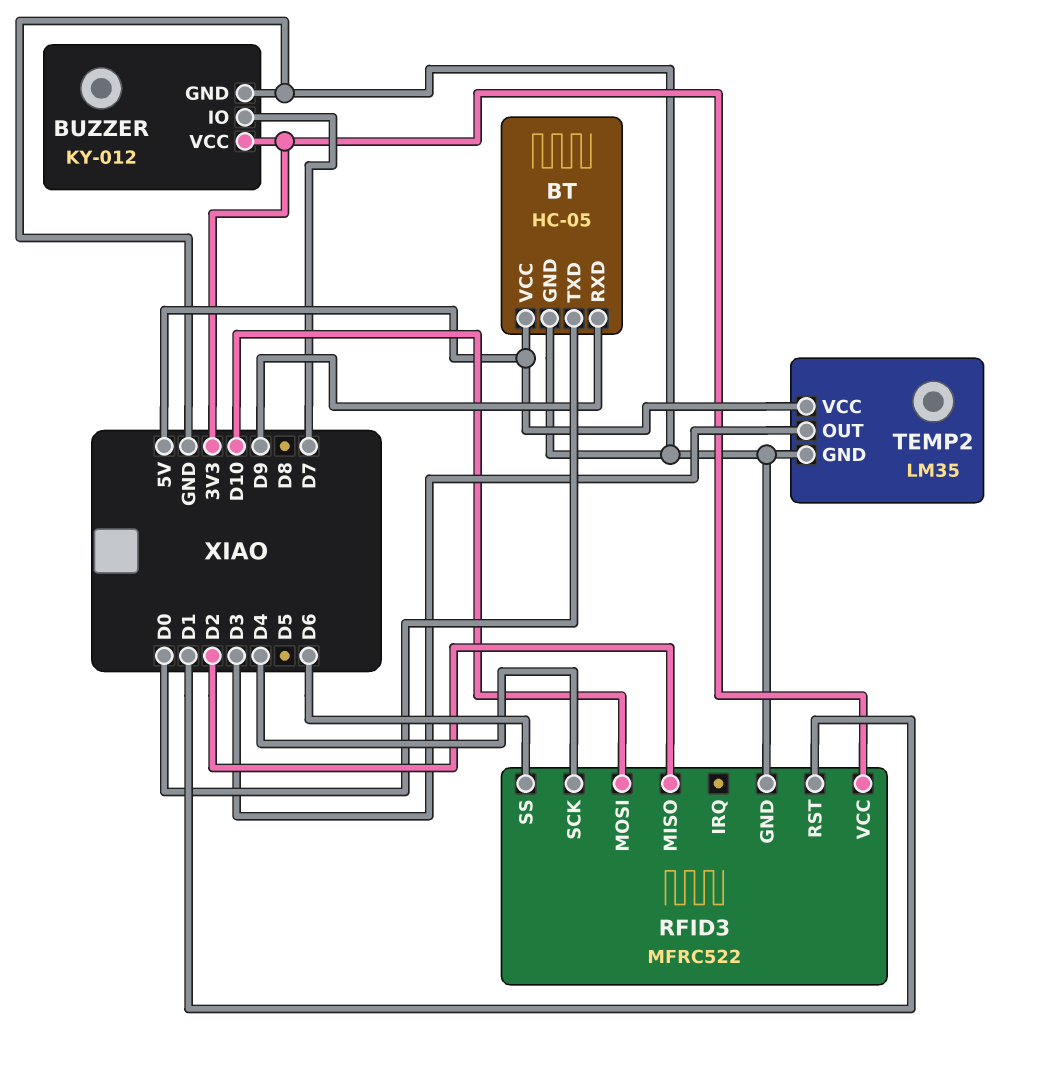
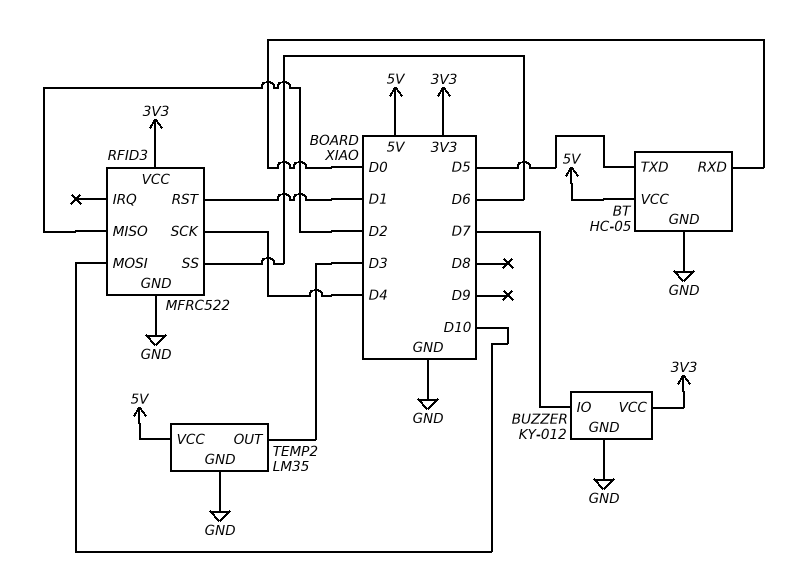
BT pin RXD: D9 -> D0
BT pin TXD: D0 -> D5

